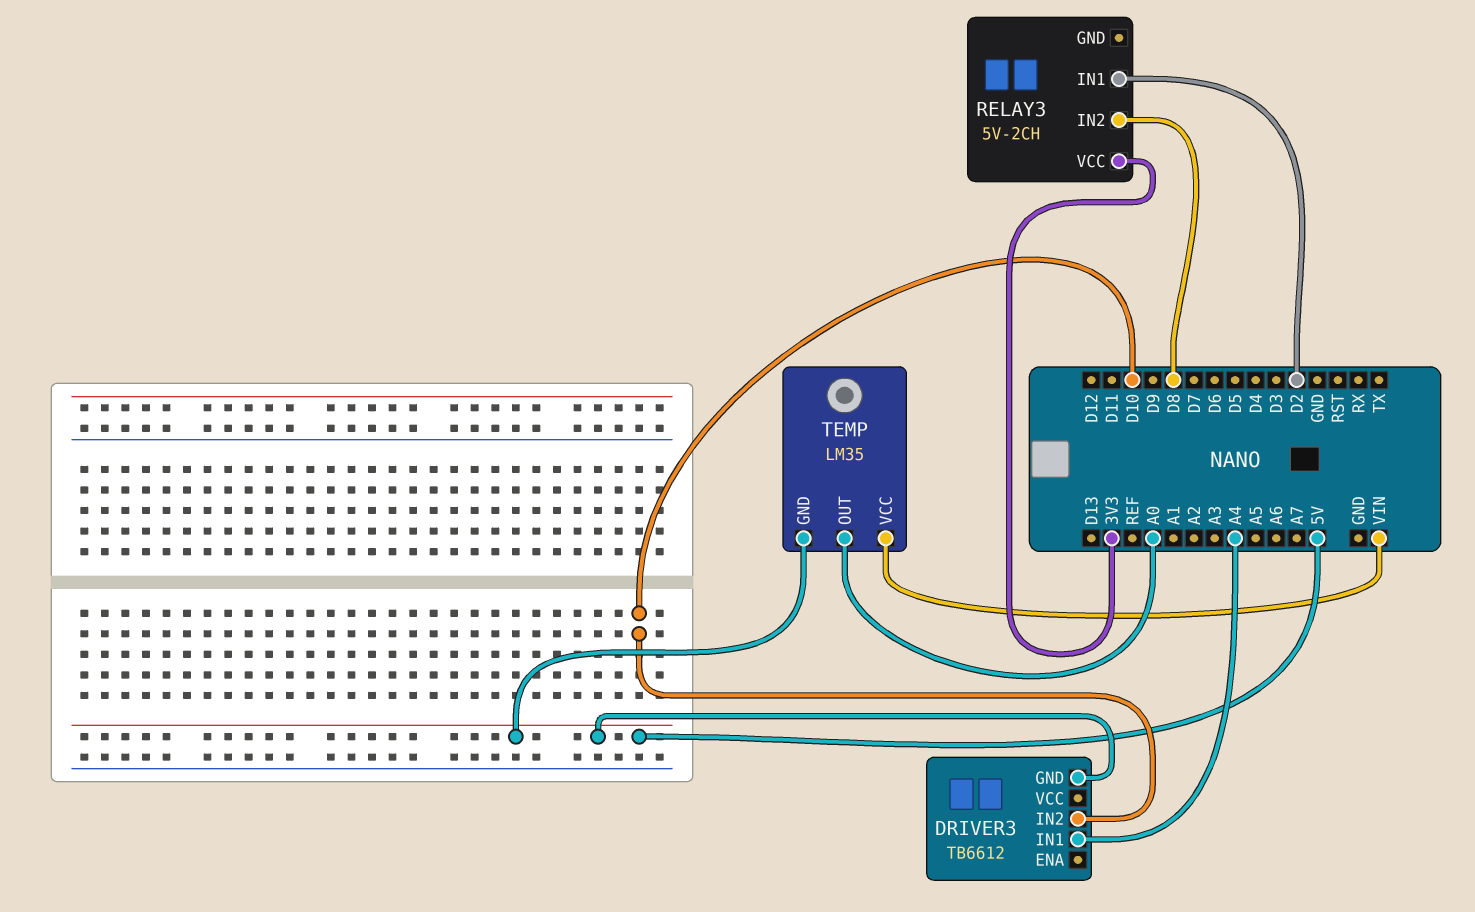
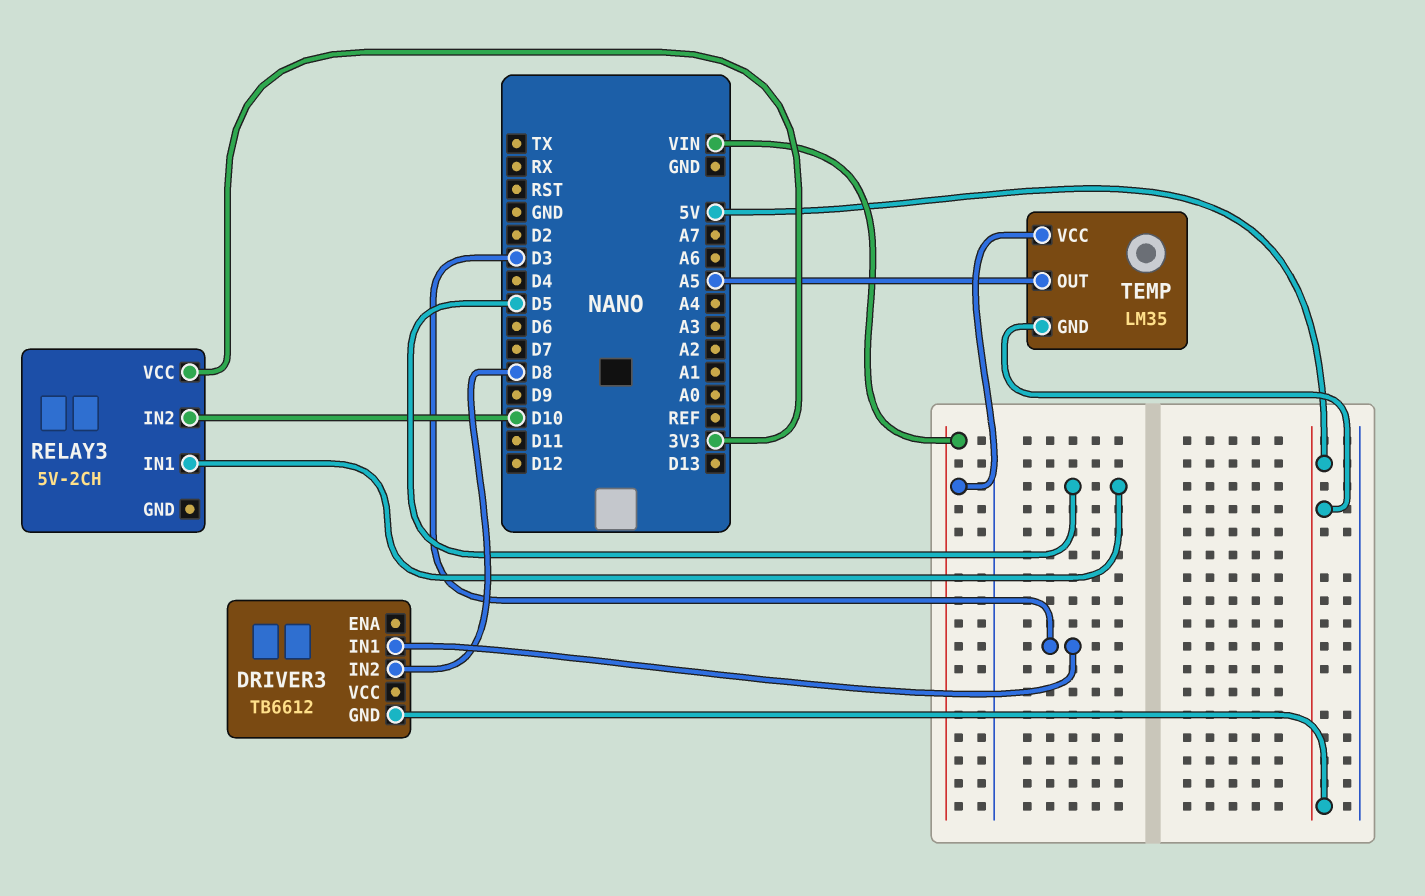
DRIVER3 pin IN1: A4 -> D3
DRIVER3 pin IN2: D10 -> D8
RELAY3 pin IN1: D2 -> D5
RELAY3 pin IN2: D8 -> D10
TEMP pin OUT: A0 -> A5

